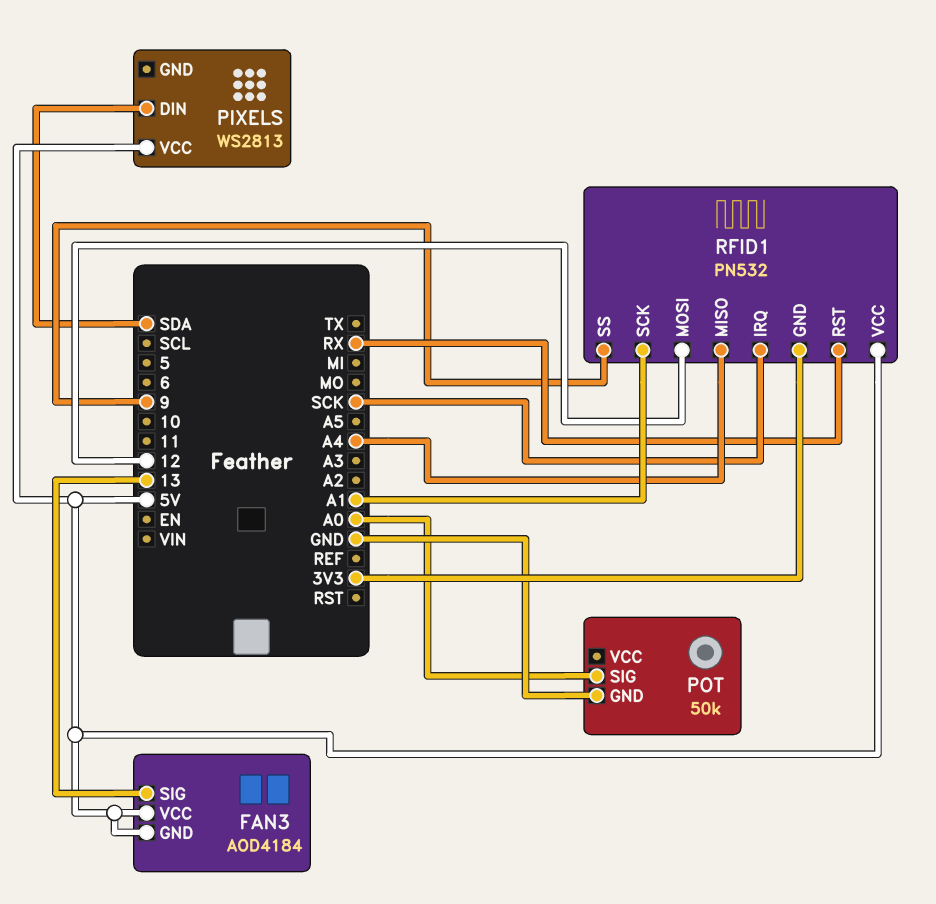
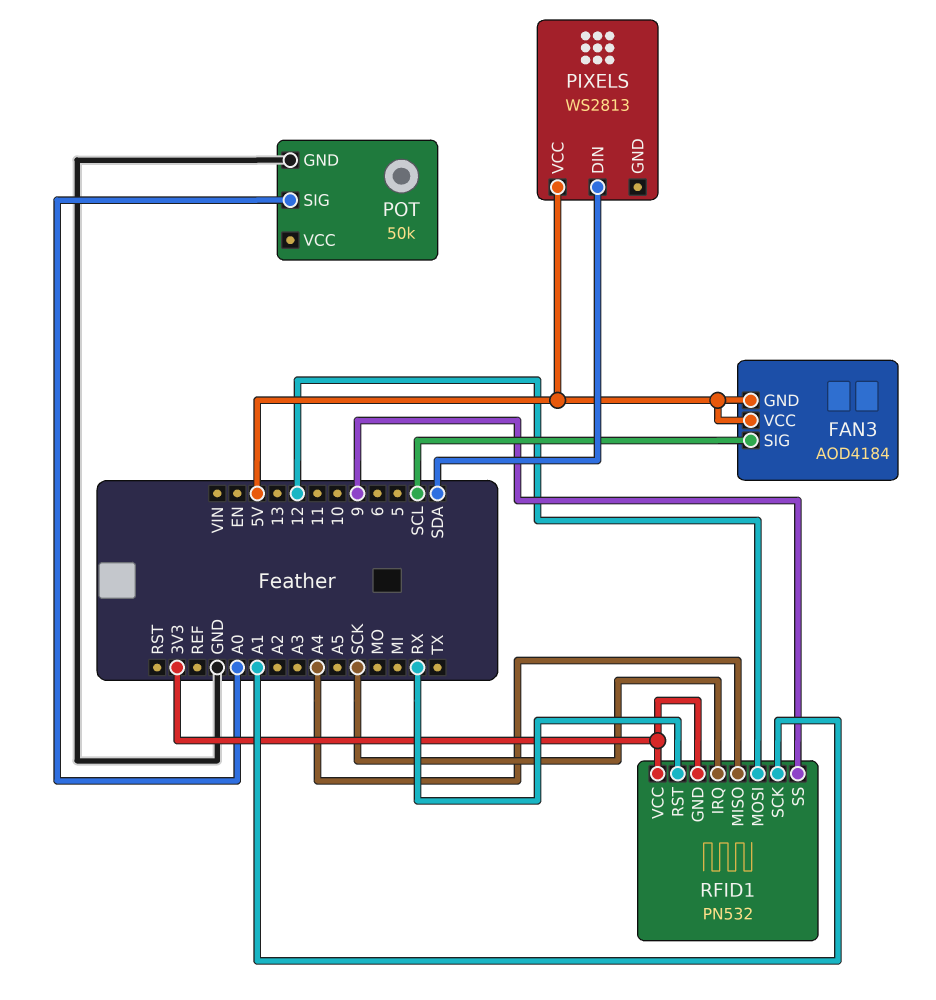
FAN3 pin SIG: 13 -> SCL
RFID1 pin VCC: 5V -> 3V3

